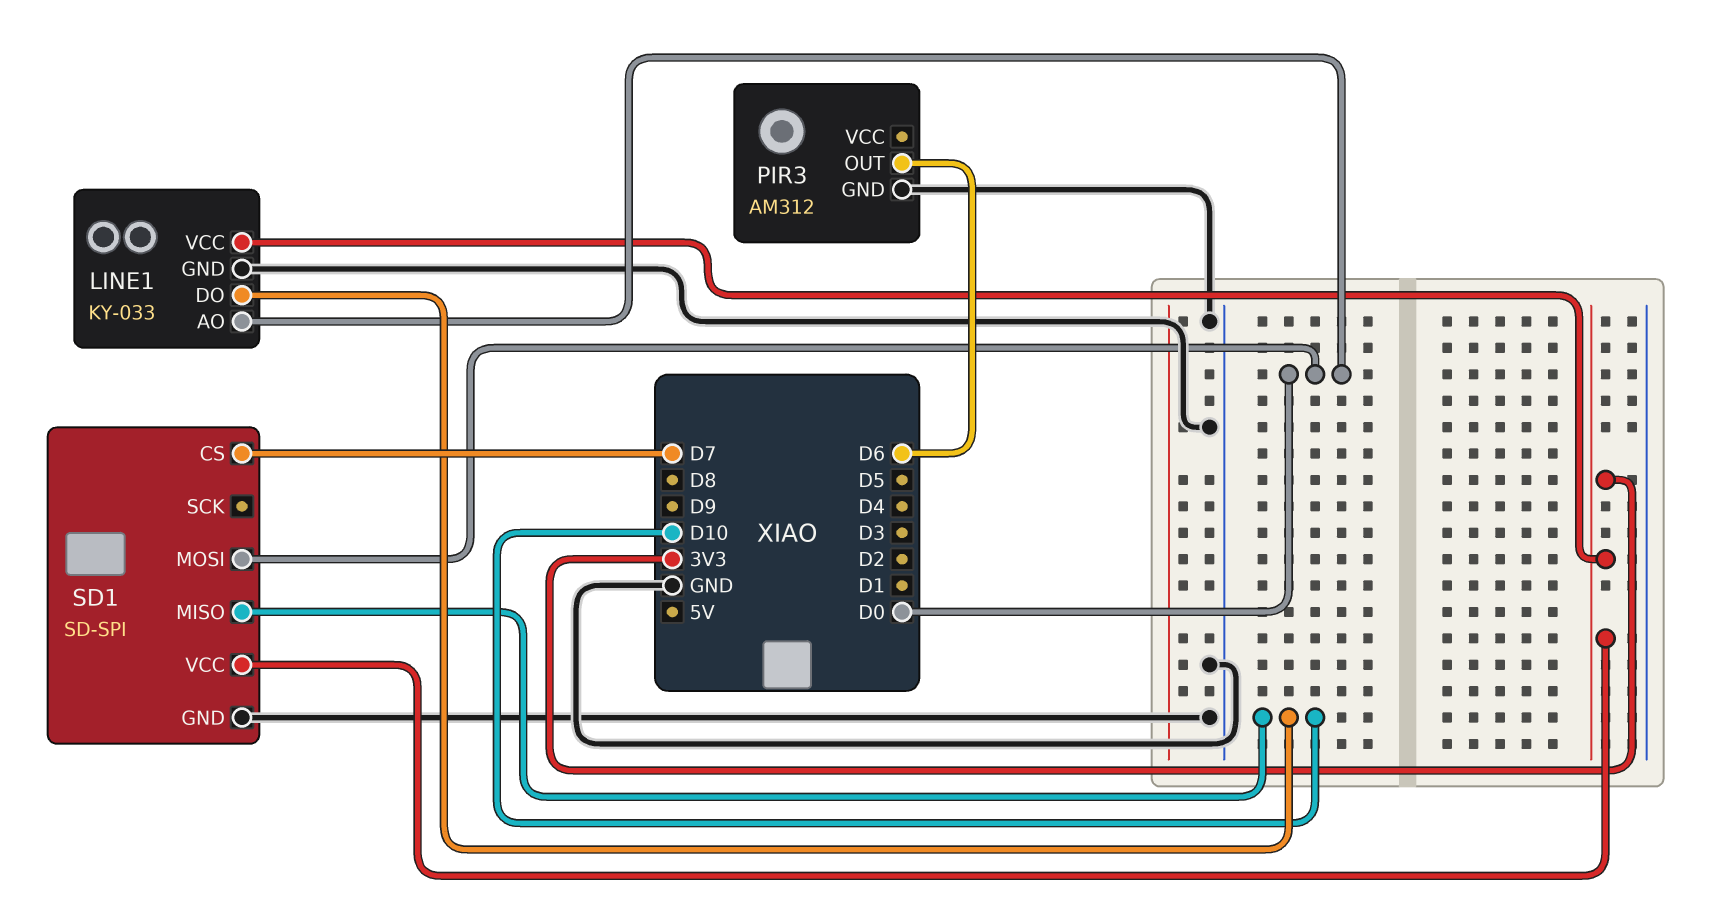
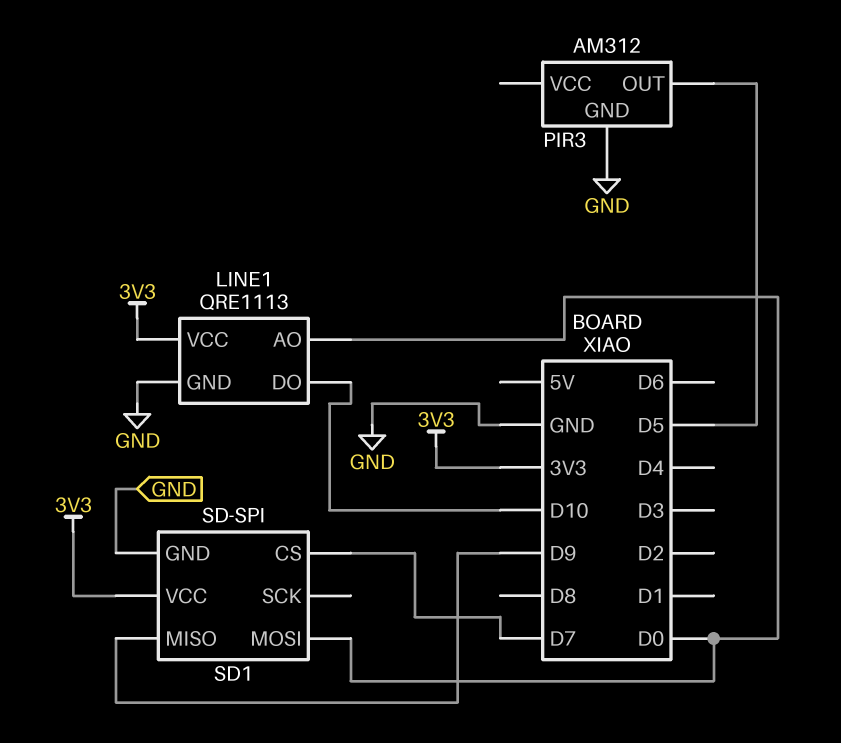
LINE1: KY-033 -> QRE1113
PIR3 pin OUT: D6 -> D5
SD1 pin MISO: D10 -> D9

